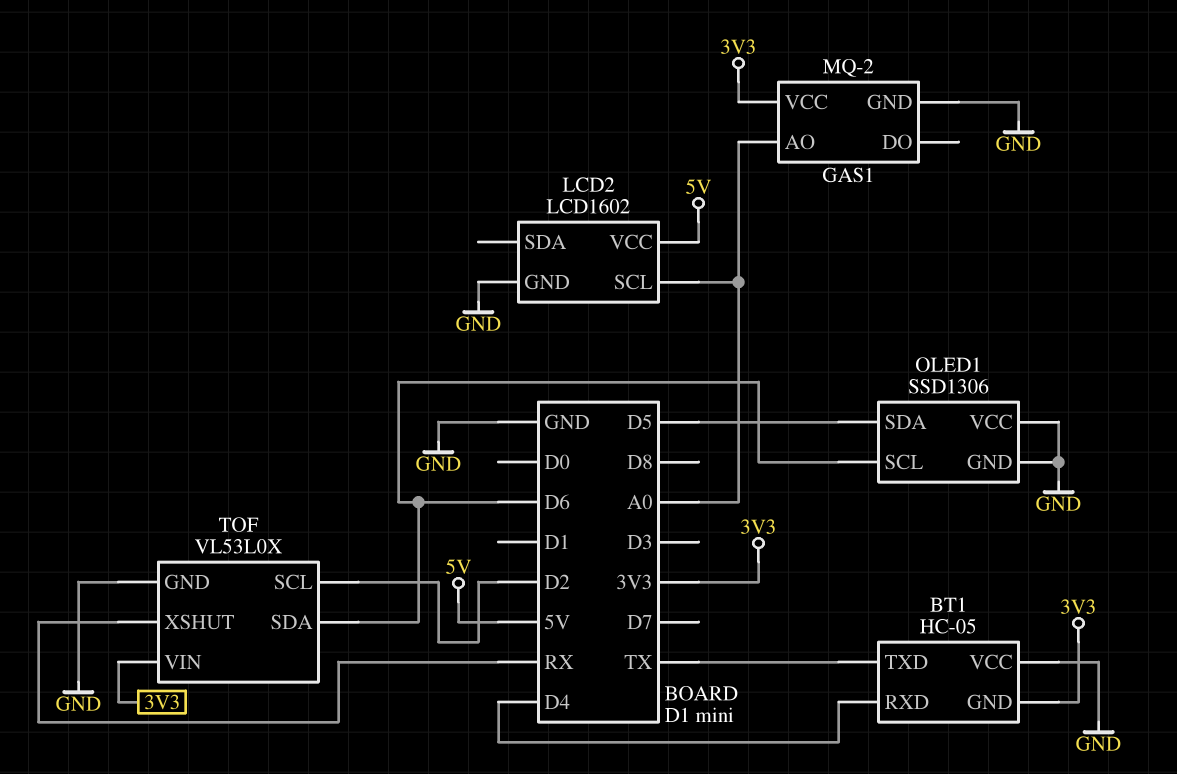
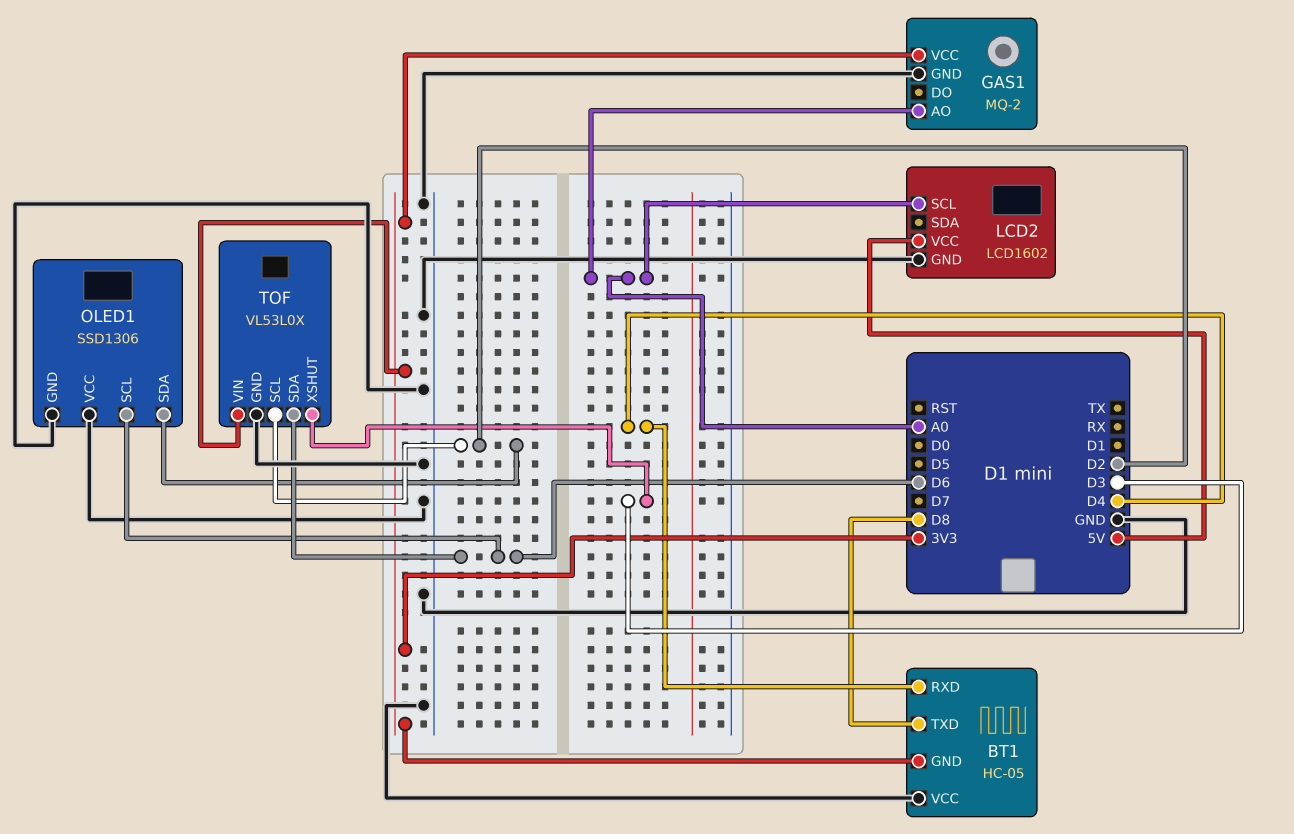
BT1 pin TXD: TX -> D8
OLED1 pin SDA: D5 -> D2
TOF pin XSHUT: RX -> D3

